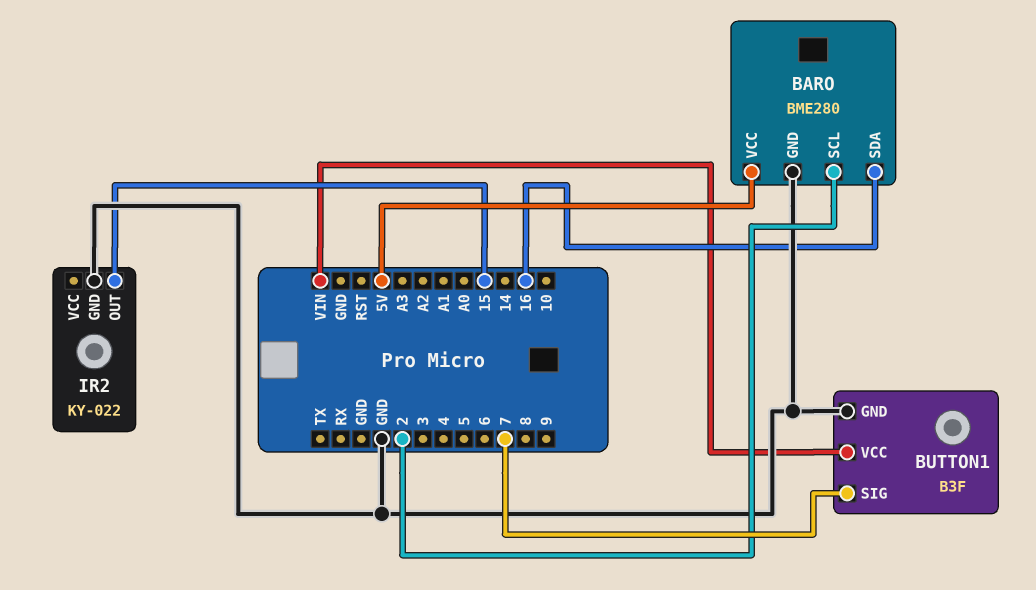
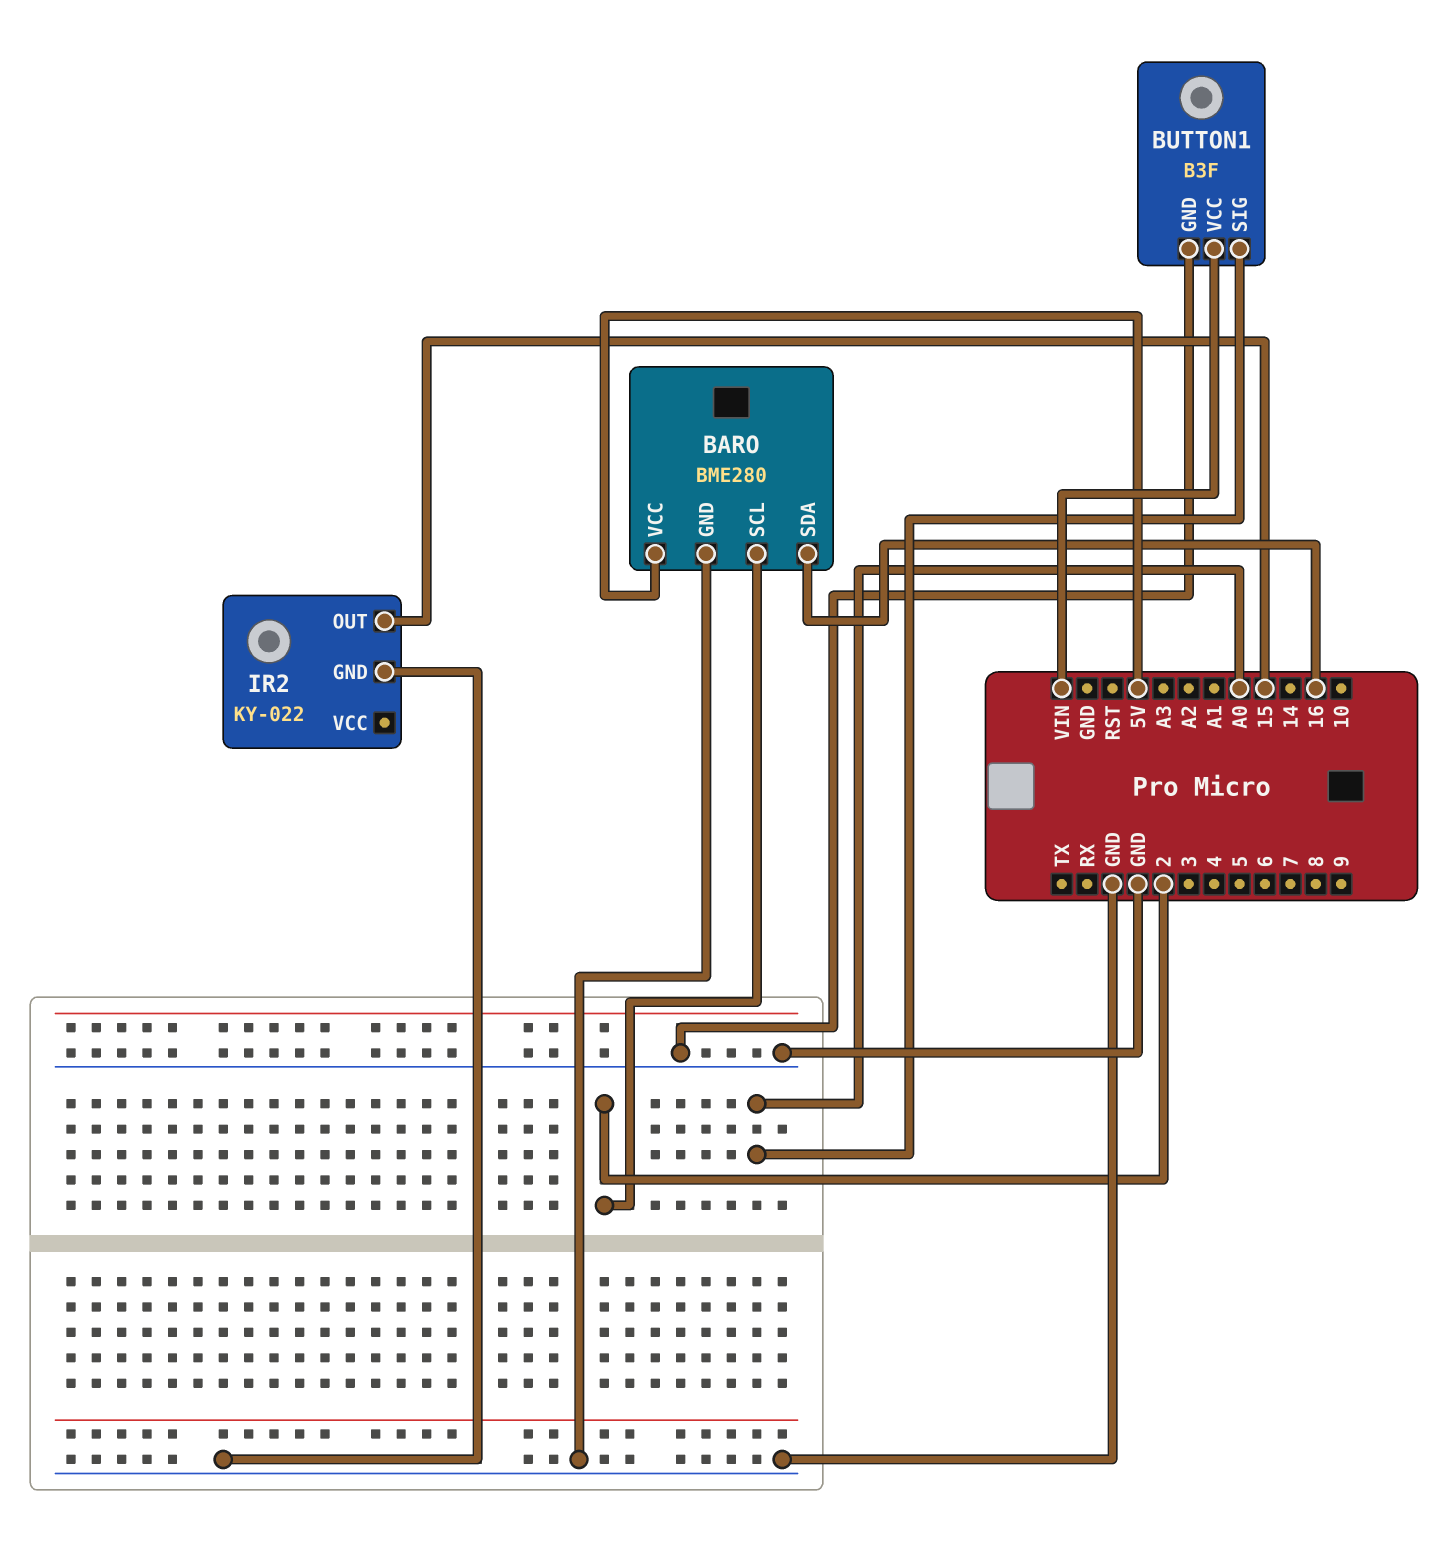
BUTTON1 pin SIG: 7 -> A0

